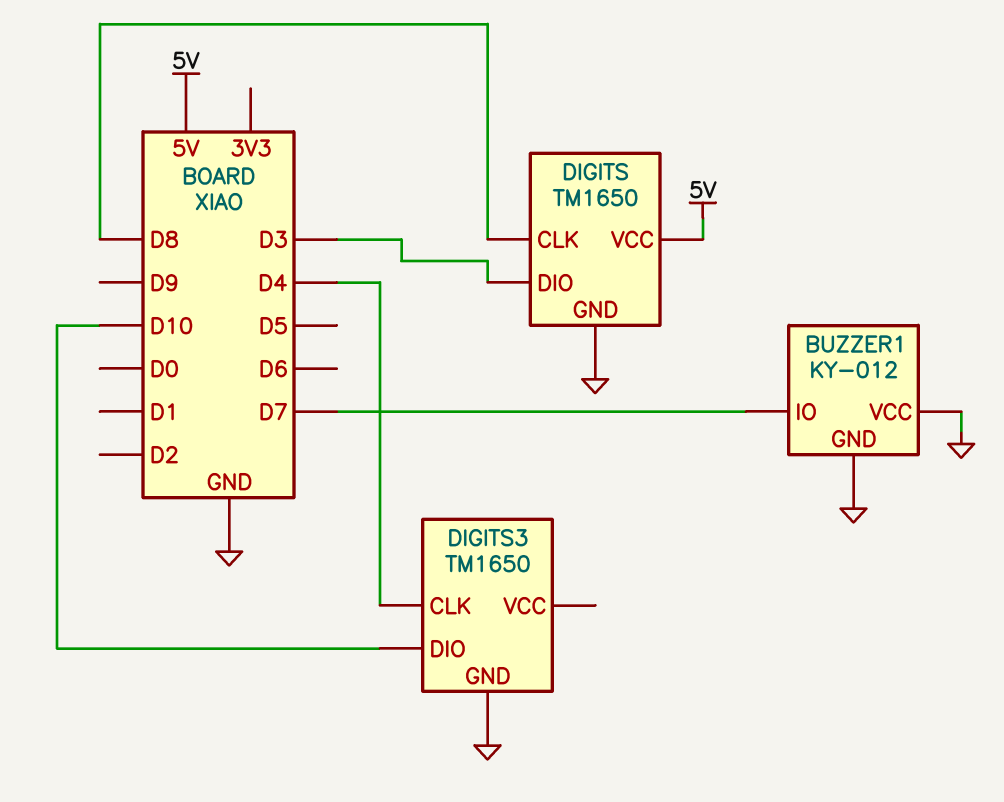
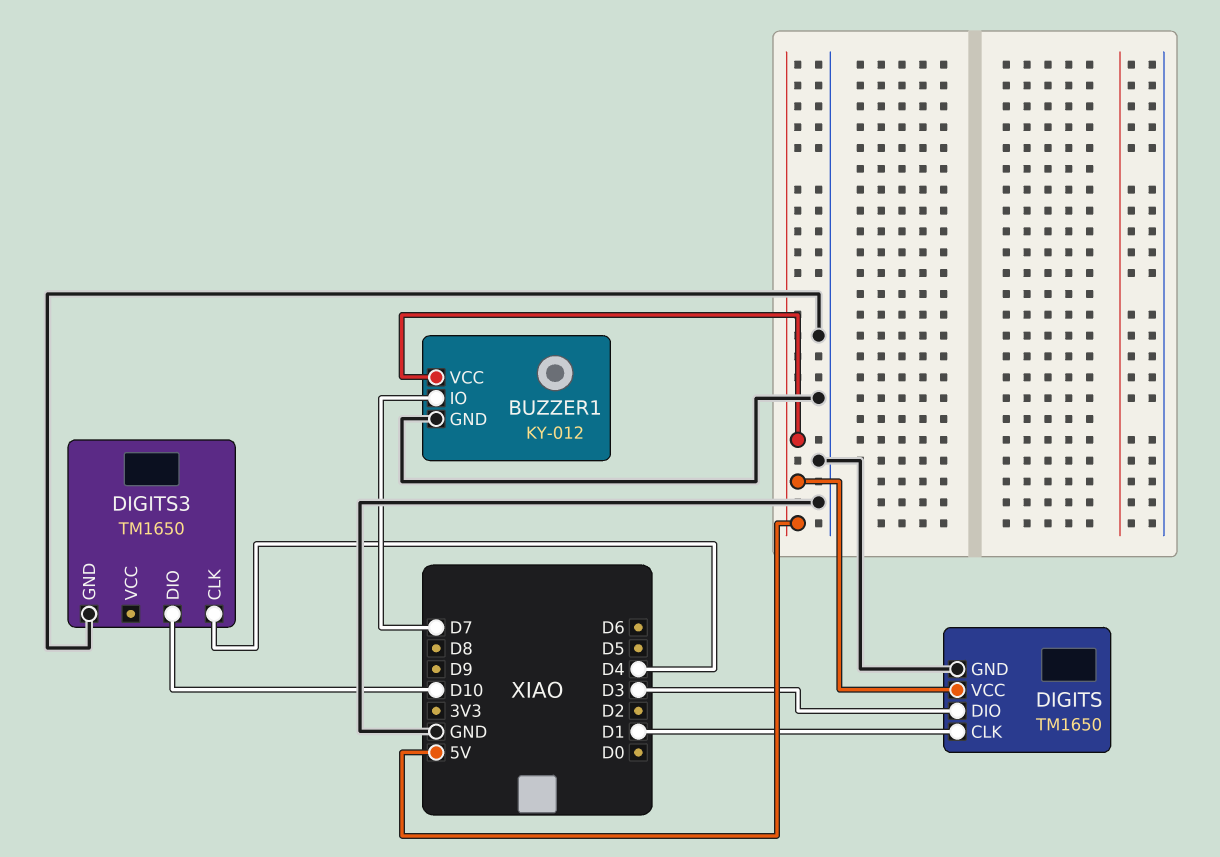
BUZZER1 pin VCC: GND -> 5V
DIGITS pin CLK: D8 -> D1

